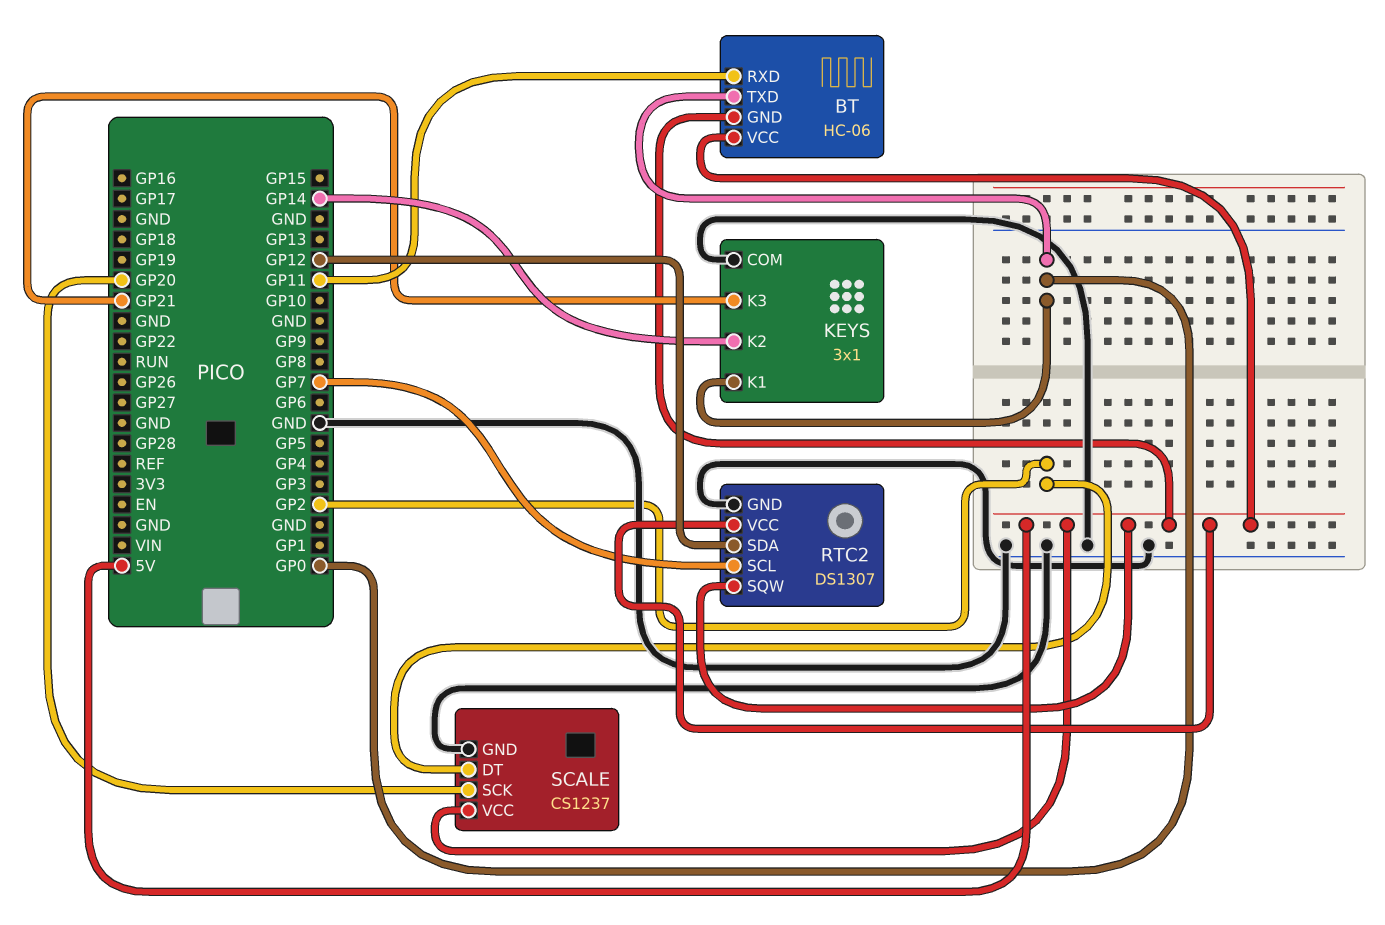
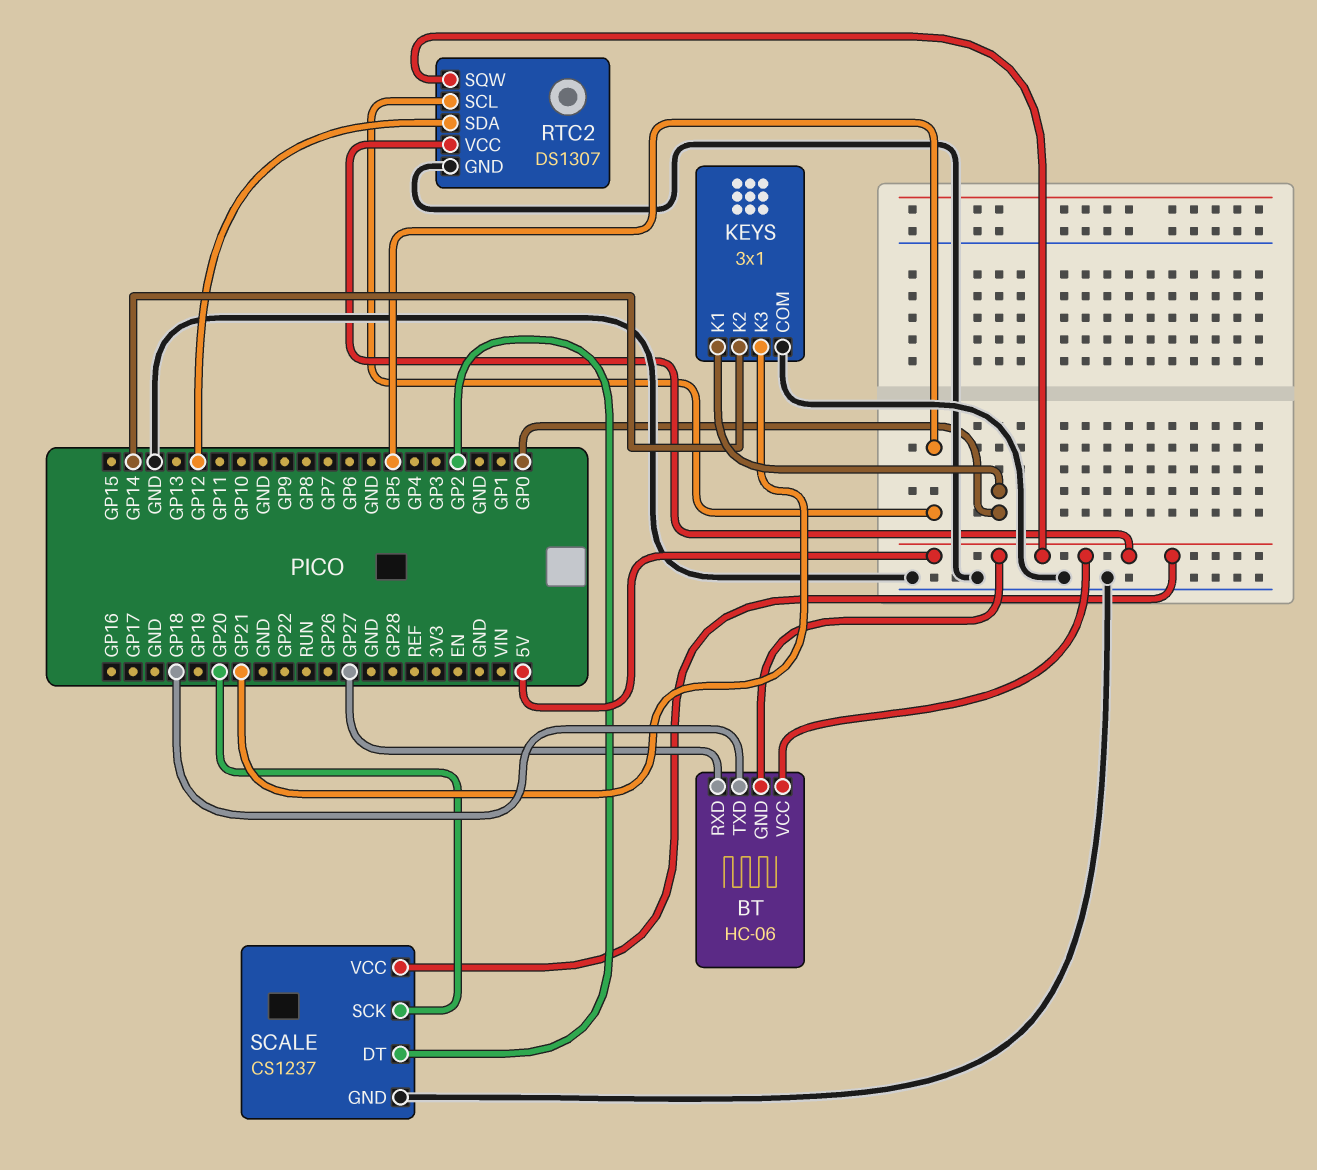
BT pin RXD: GP11 -> GP27
BT pin TXD: GP0 -> GP18
RTC2 pin SCL: GP7 -> GP5

